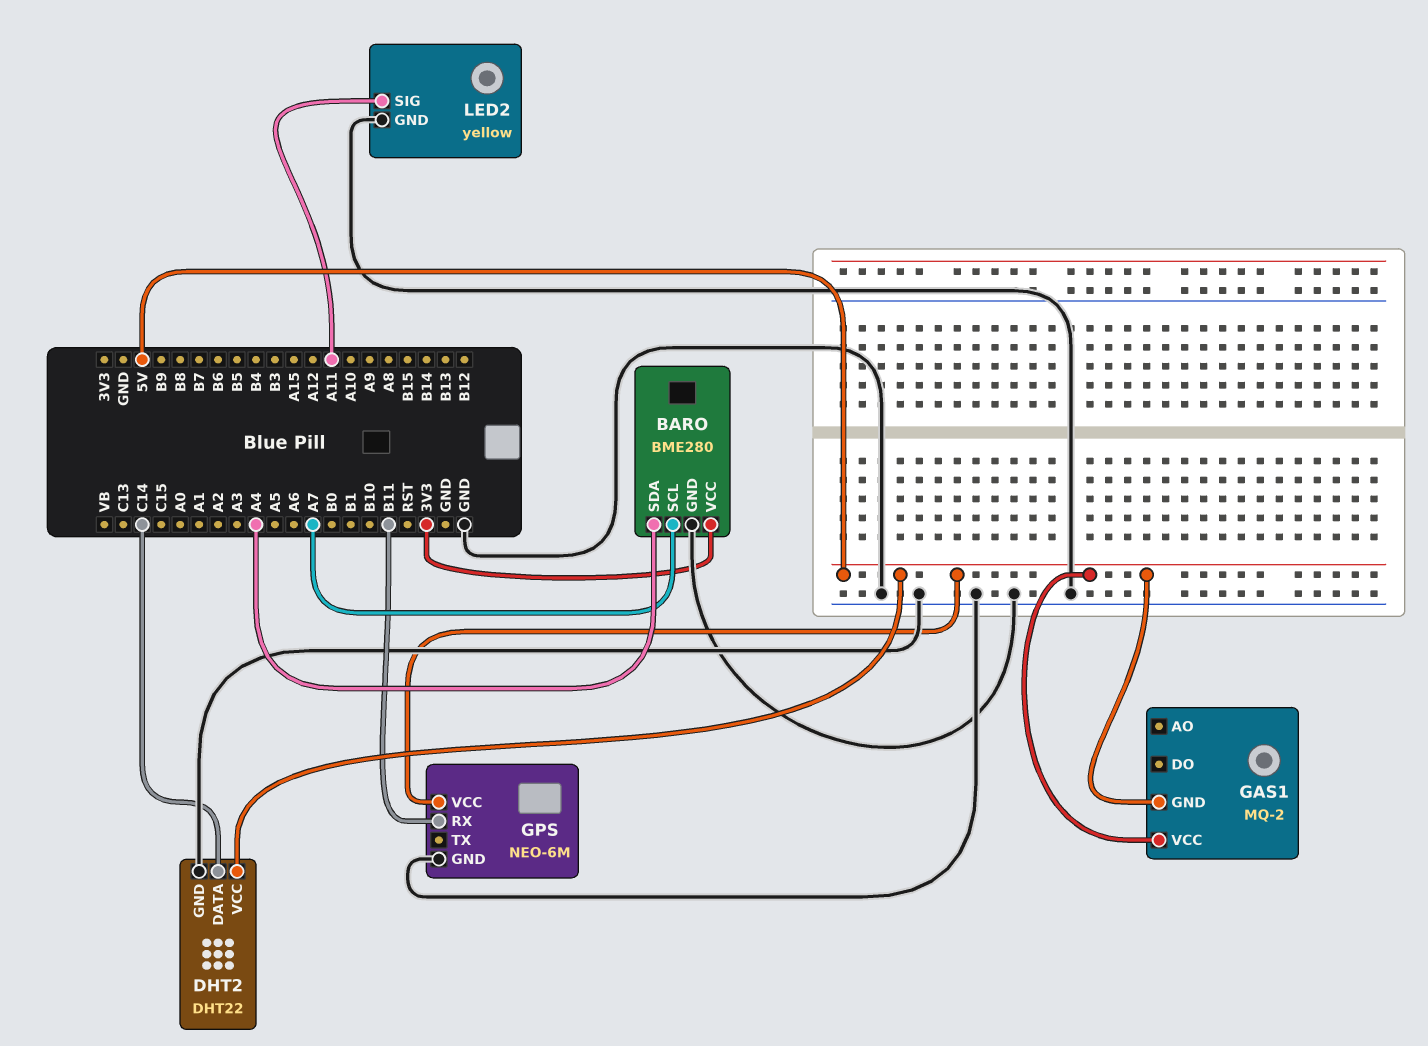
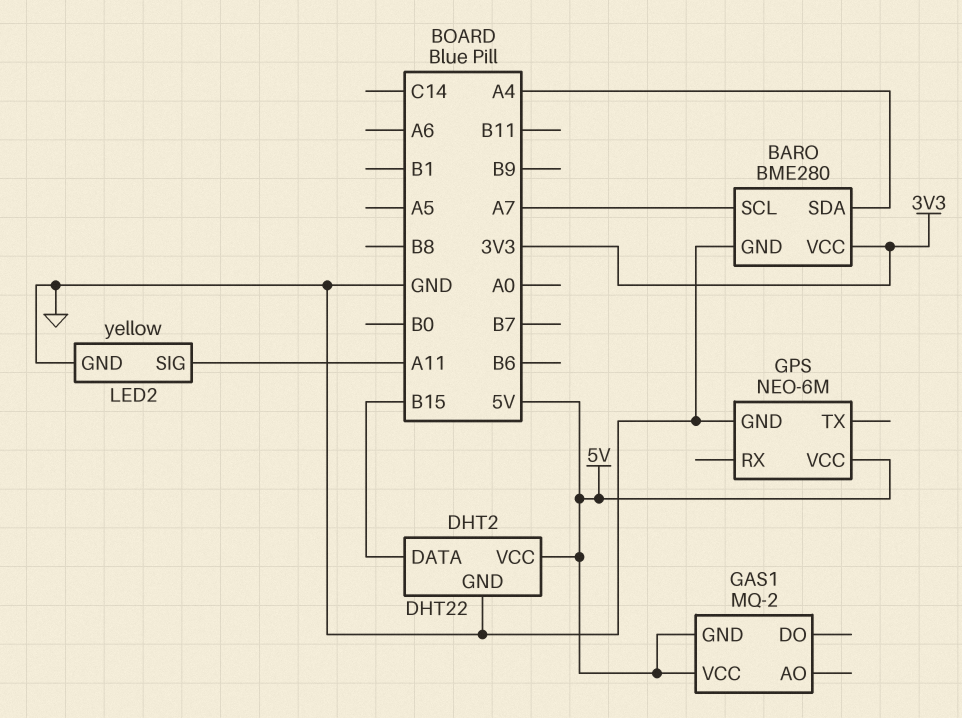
DHT2 pin DATA: C14 -> B15
GPS pin RX: B11 -> none

